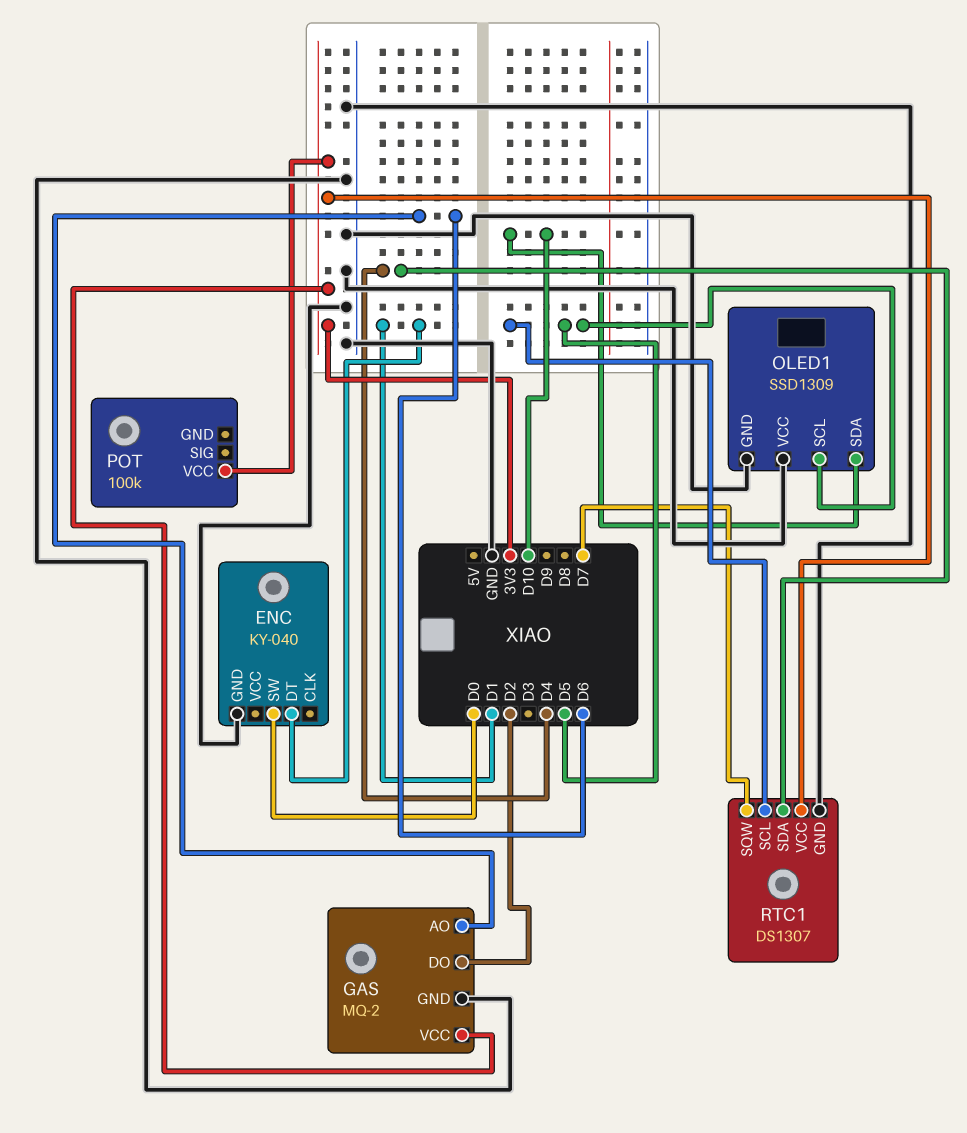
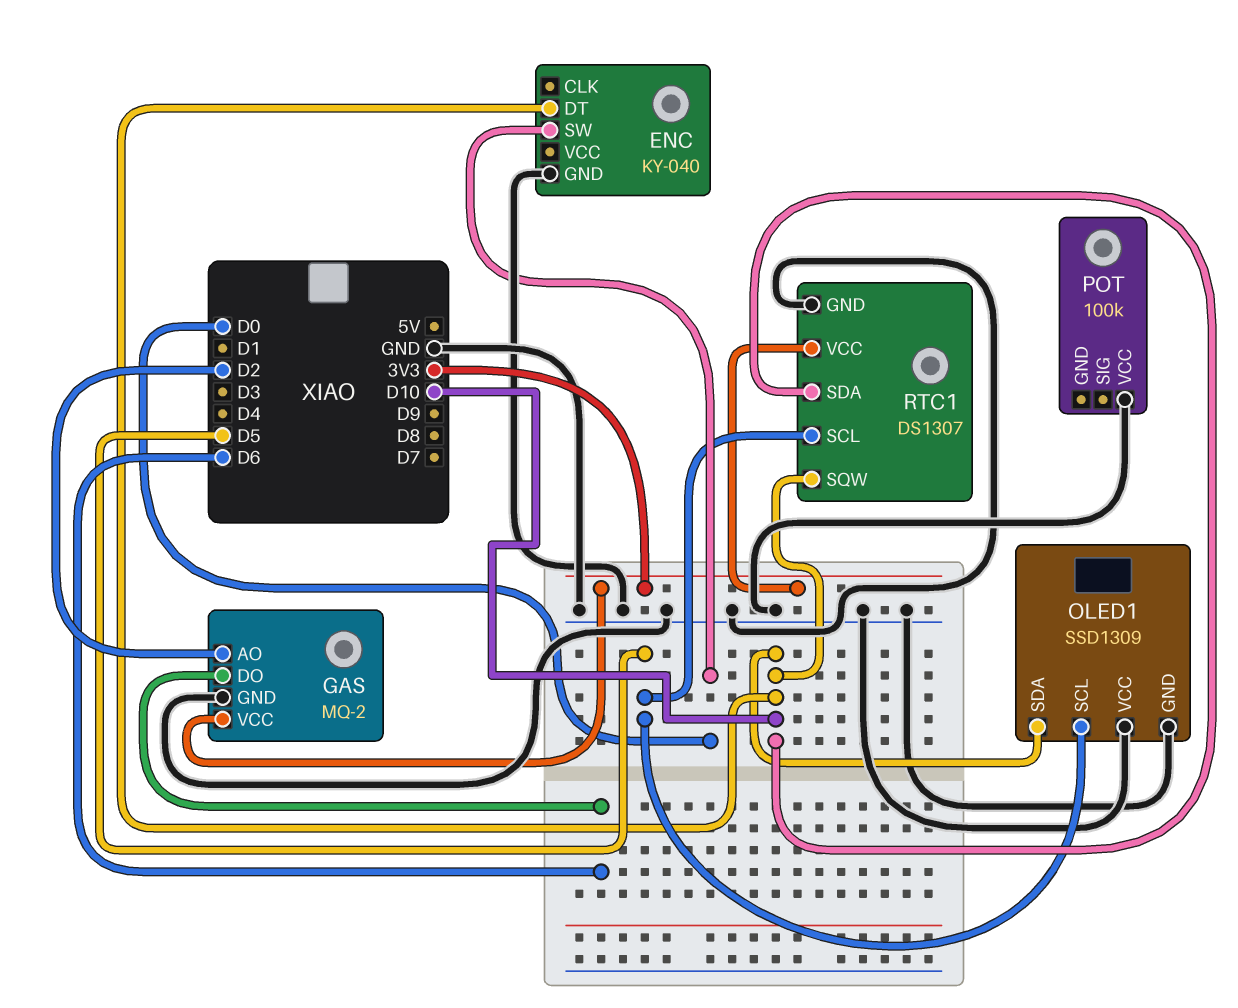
ENC pin DT: D1 -> D10
GAS pin AO: D6 -> D2
GAS pin DO: D2 -> D6
POT pin VCC: 3V3 -> GND
RTC1 pin SDA: D4 -> D10
RTC1 pin SQW: D7 -> D10

